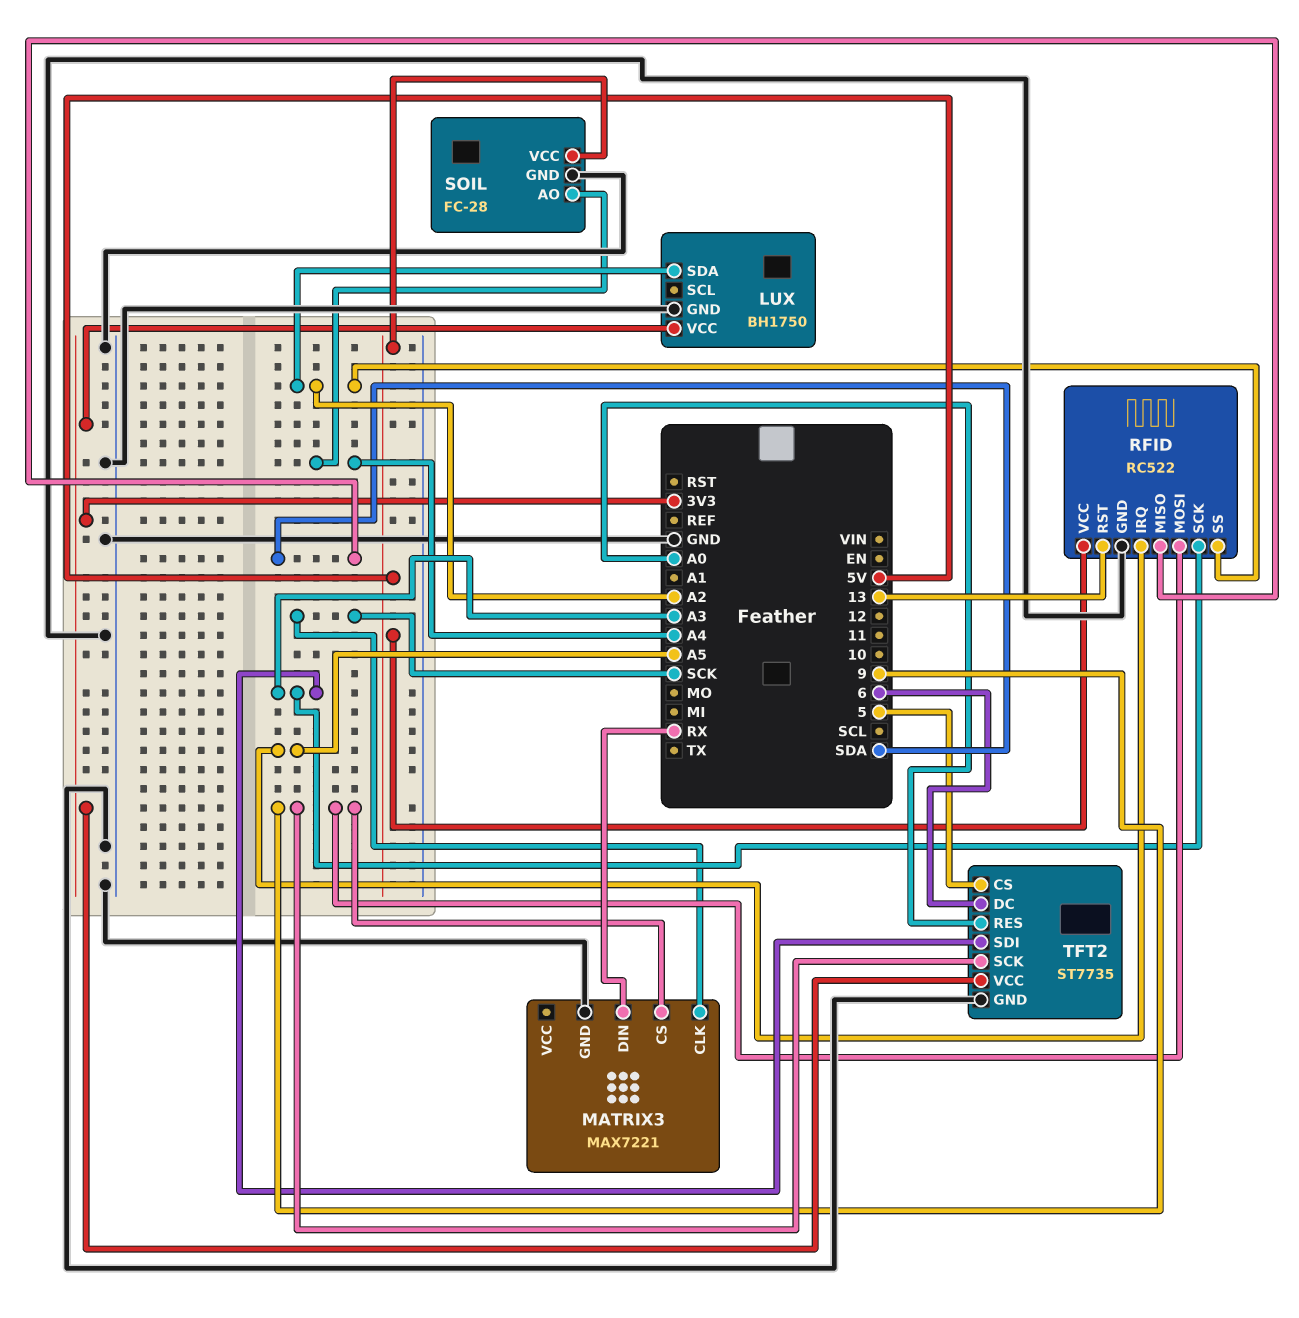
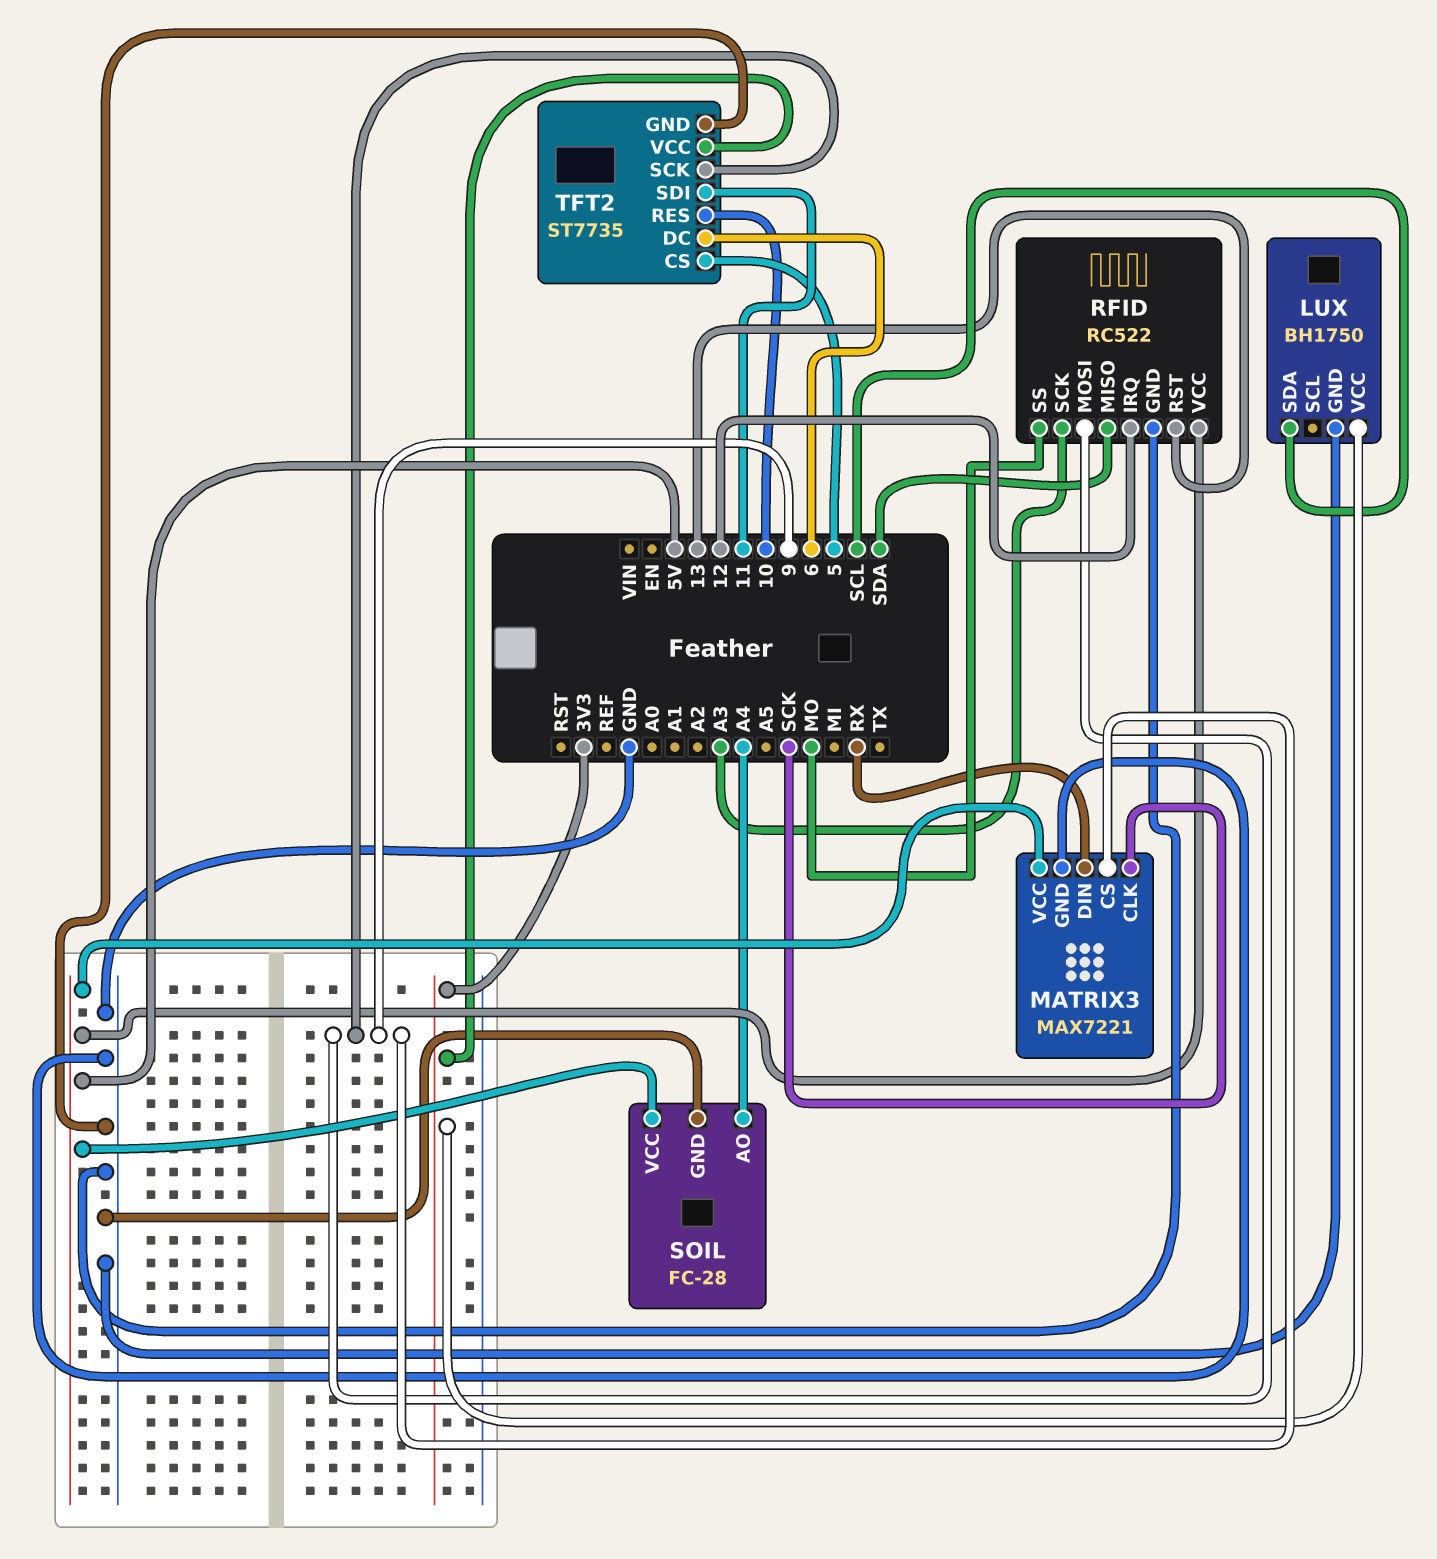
LUX pin SDA: A2 -> SCL
MATRIX3 pin VCC: none -> 5V
RFID pin IRQ: A5 -> 12
RFID pin SS: A2 -> MO
TFT2 pin RES: A0 -> 10
TFT2 pin SDI: A3 -> 11

